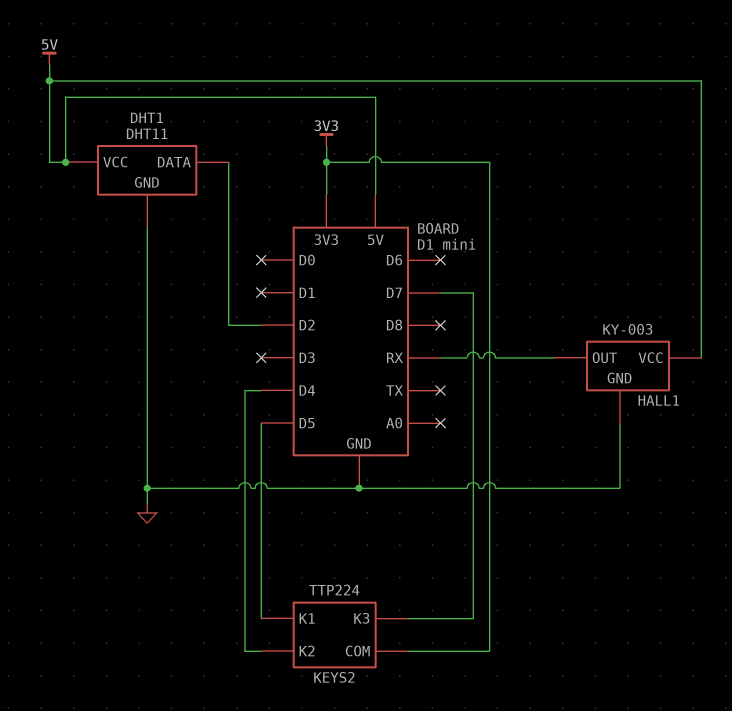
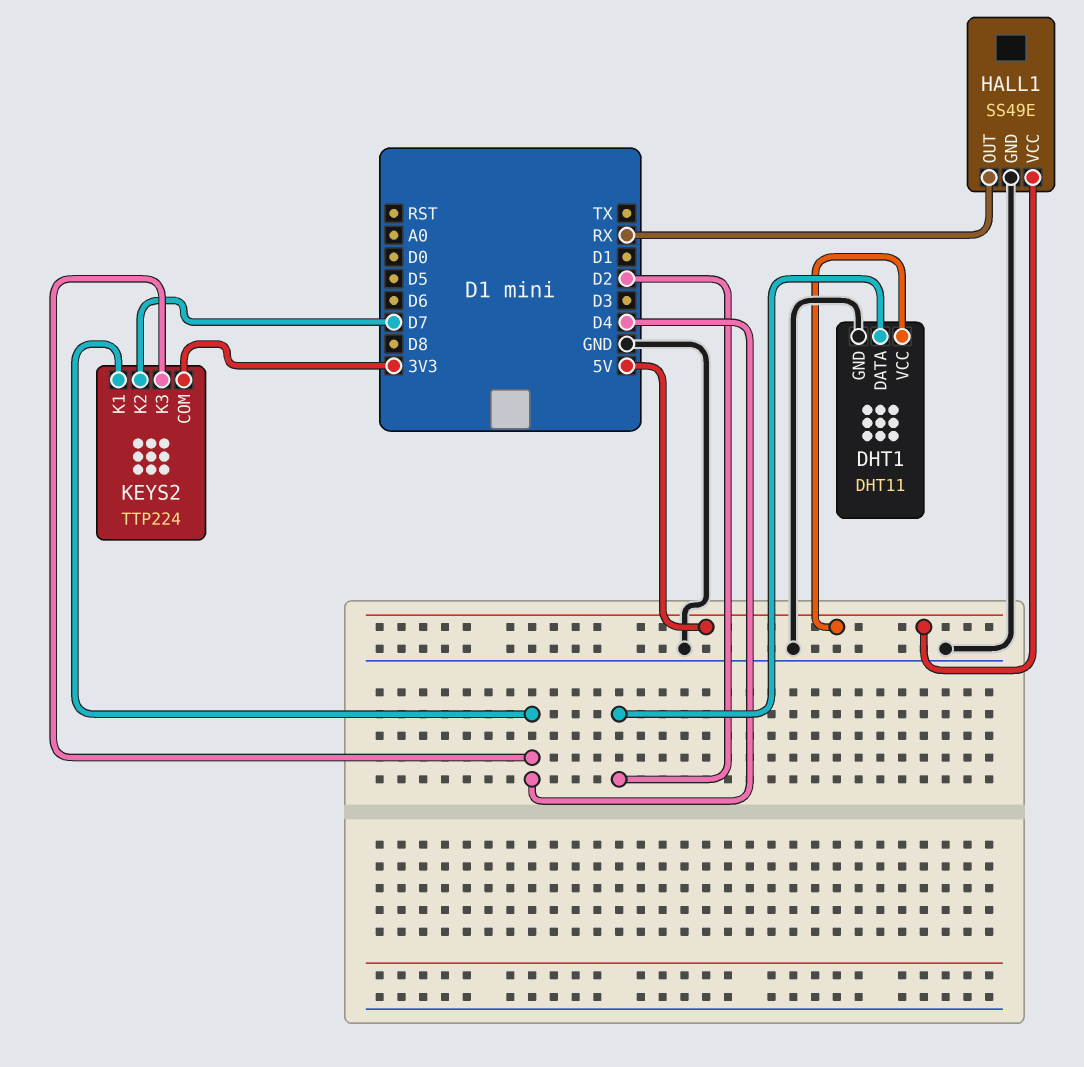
HALL1: KY-003 -> SS49E
KEYS2 pin K1: D5 -> D4
KEYS2 pin K2: D4 -> D7
KEYS2 pin K3: D7 -> D4

